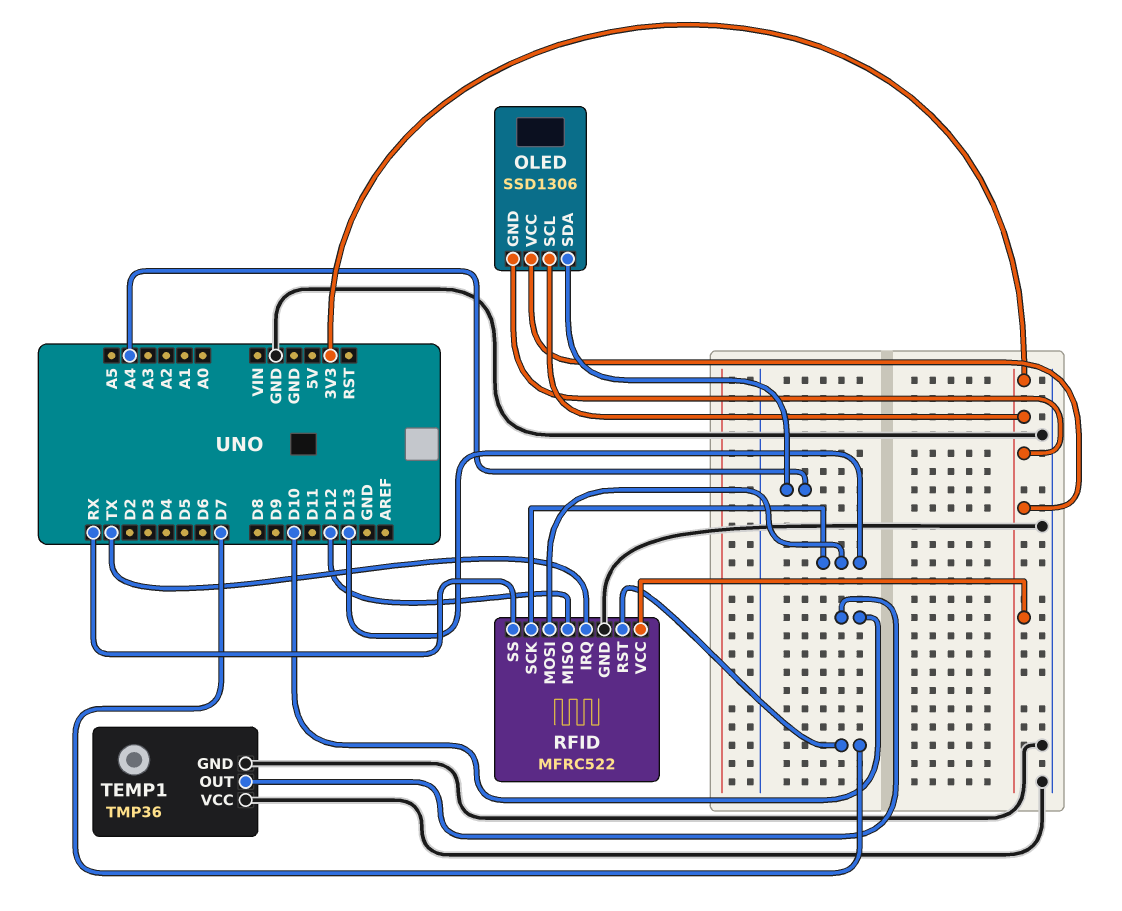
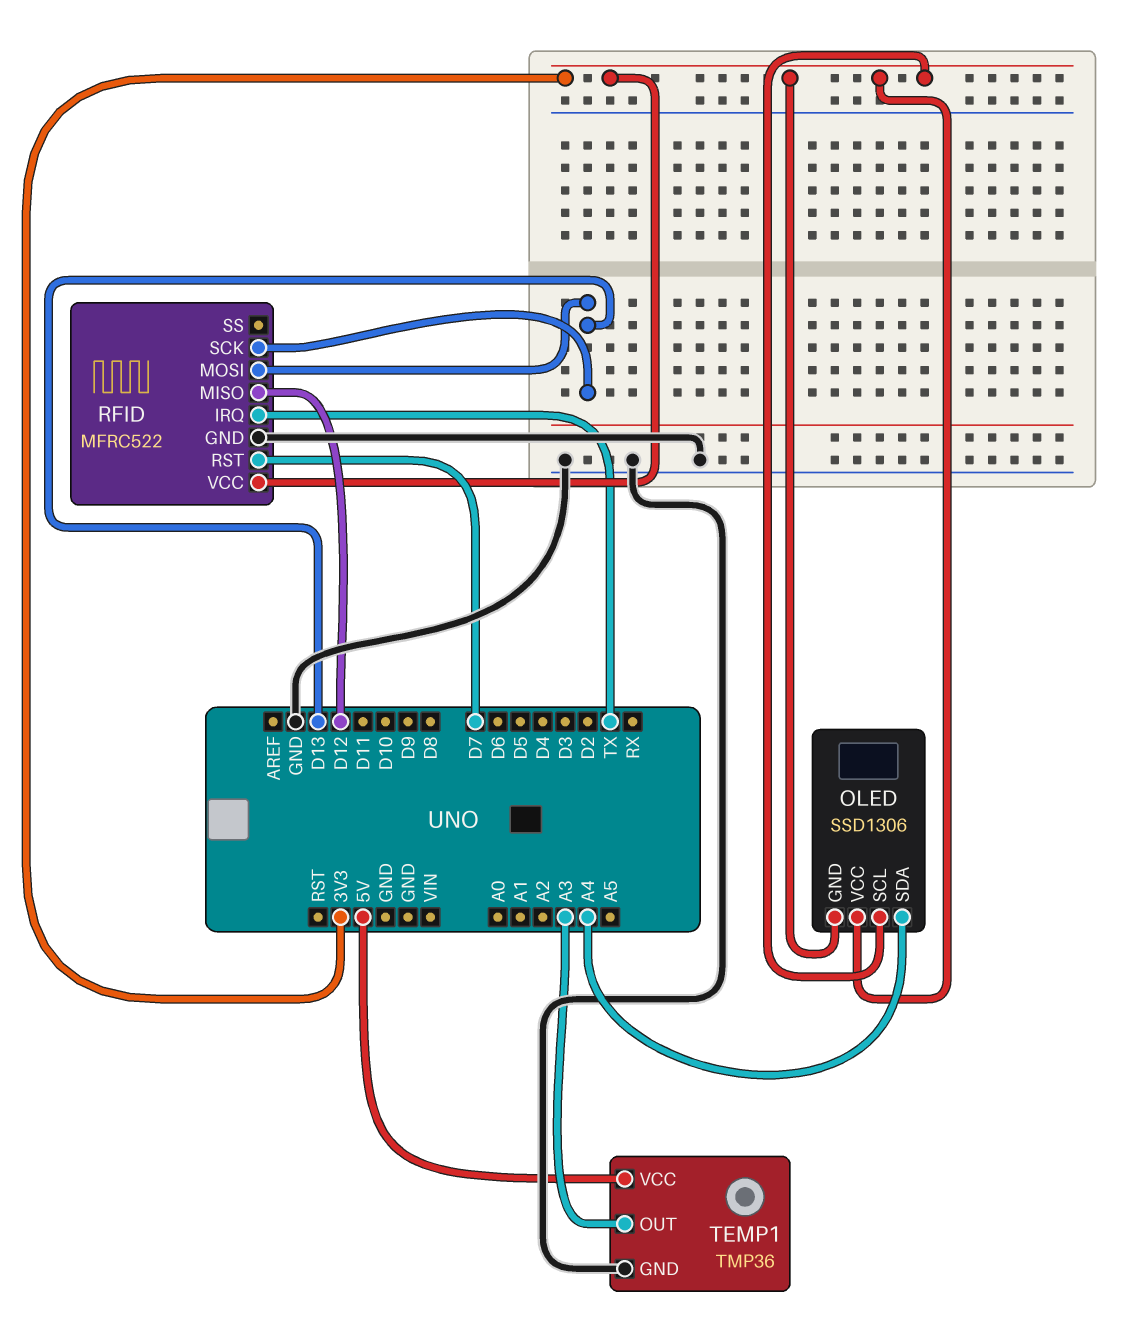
RFID pin SS: RX -> none
TEMP1 pin OUT: D10 -> A3
TEMP1 pin VCC: GND -> 5V

